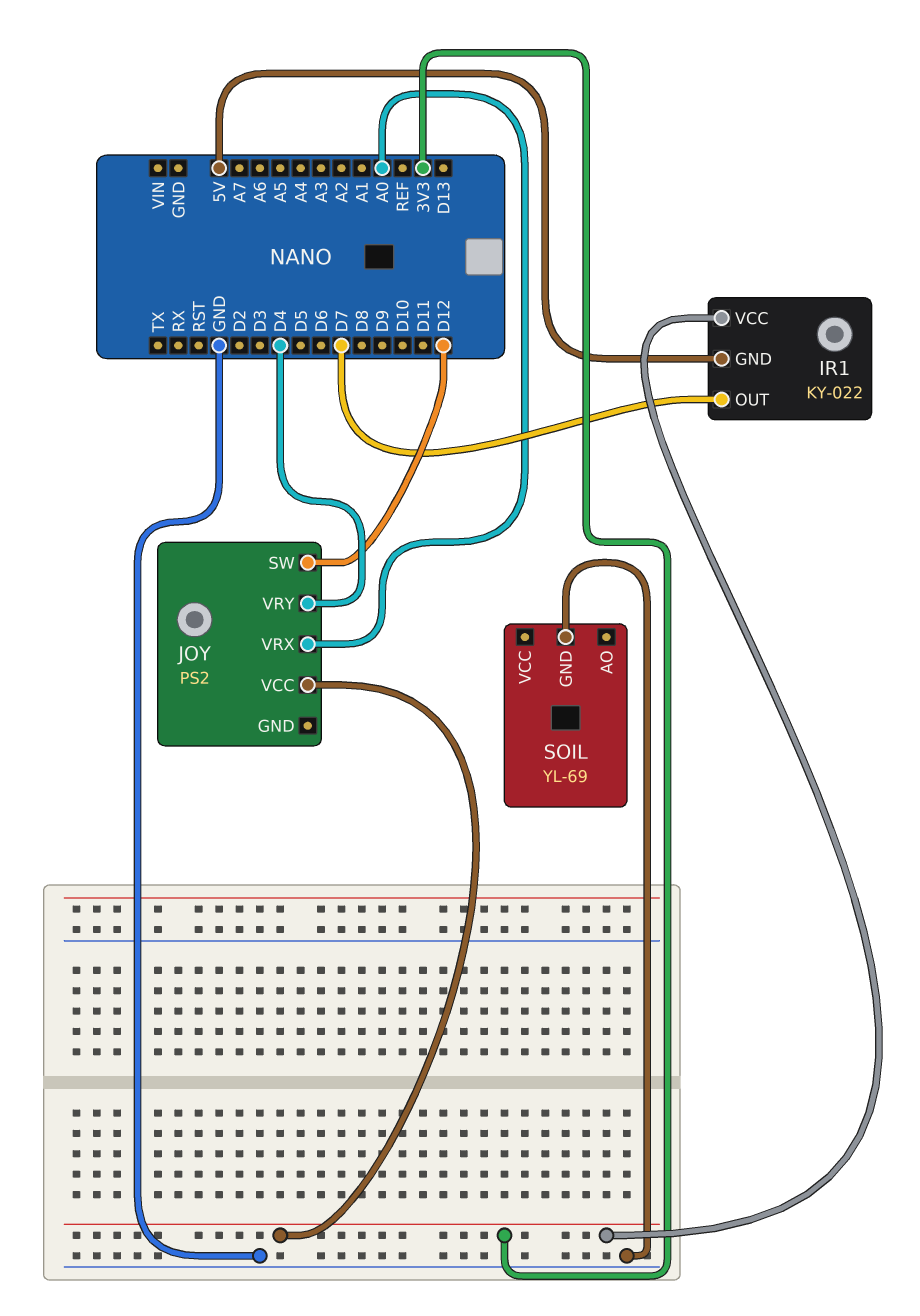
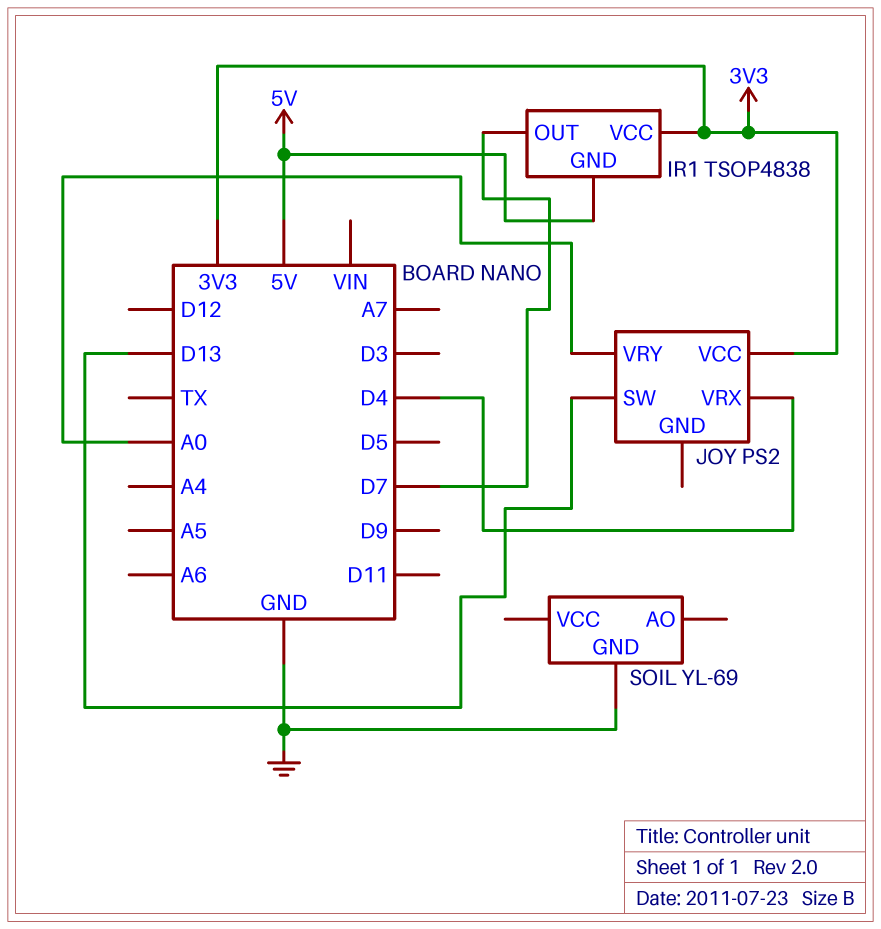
IR1: KY-022 -> TSOP4838
JOY pin SW: D12 -> D13
JOY pin VRX: A0 -> D4
JOY pin VRY: D4 -> A0

